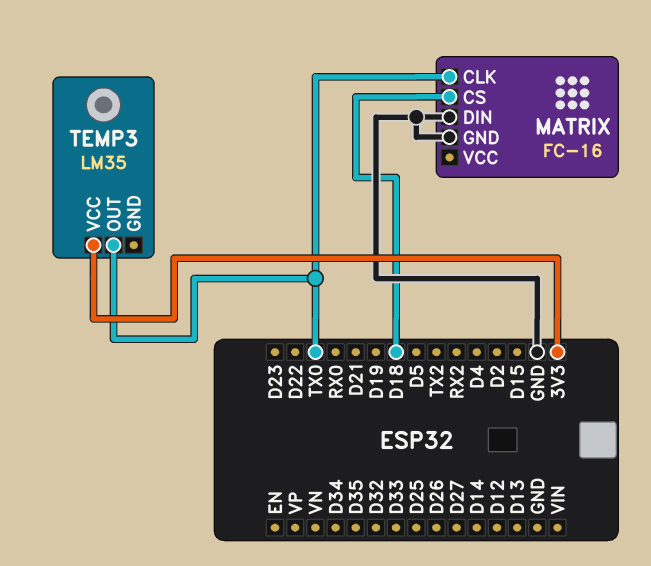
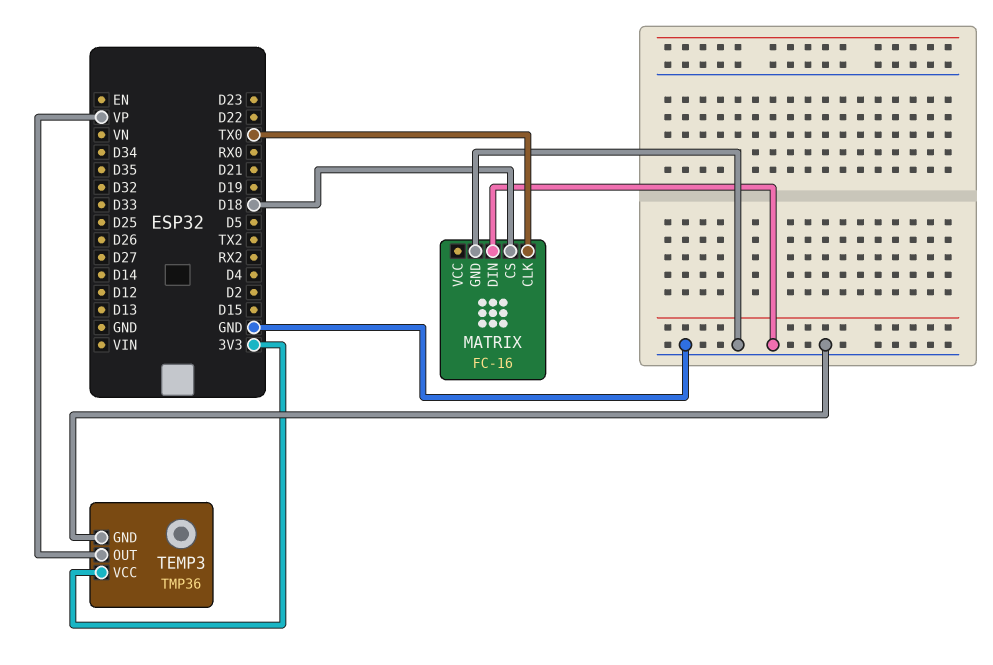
TEMP3: LM35 -> TMP36
TEMP3 pin GND: none -> GND
TEMP3 pin OUT: TX0 -> VP

